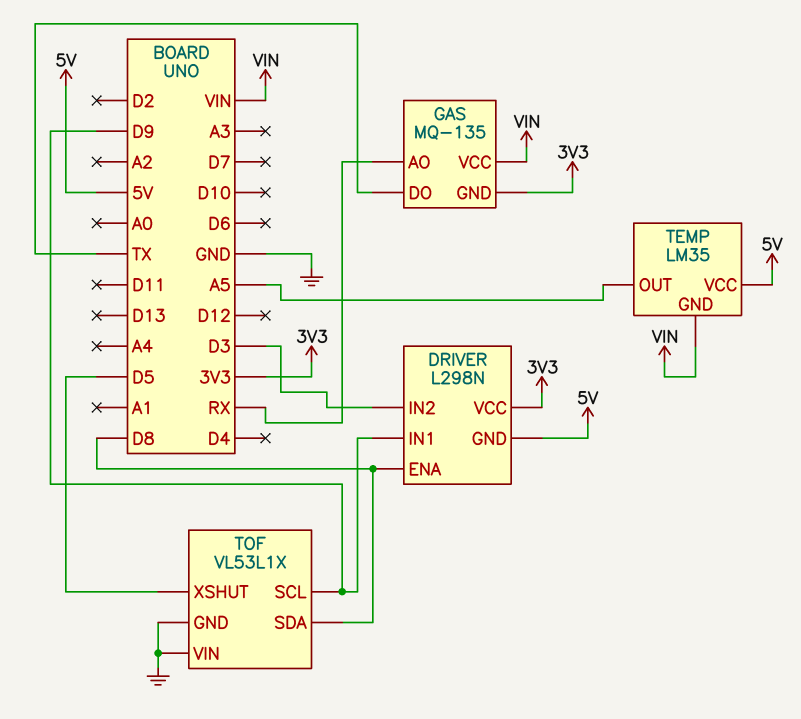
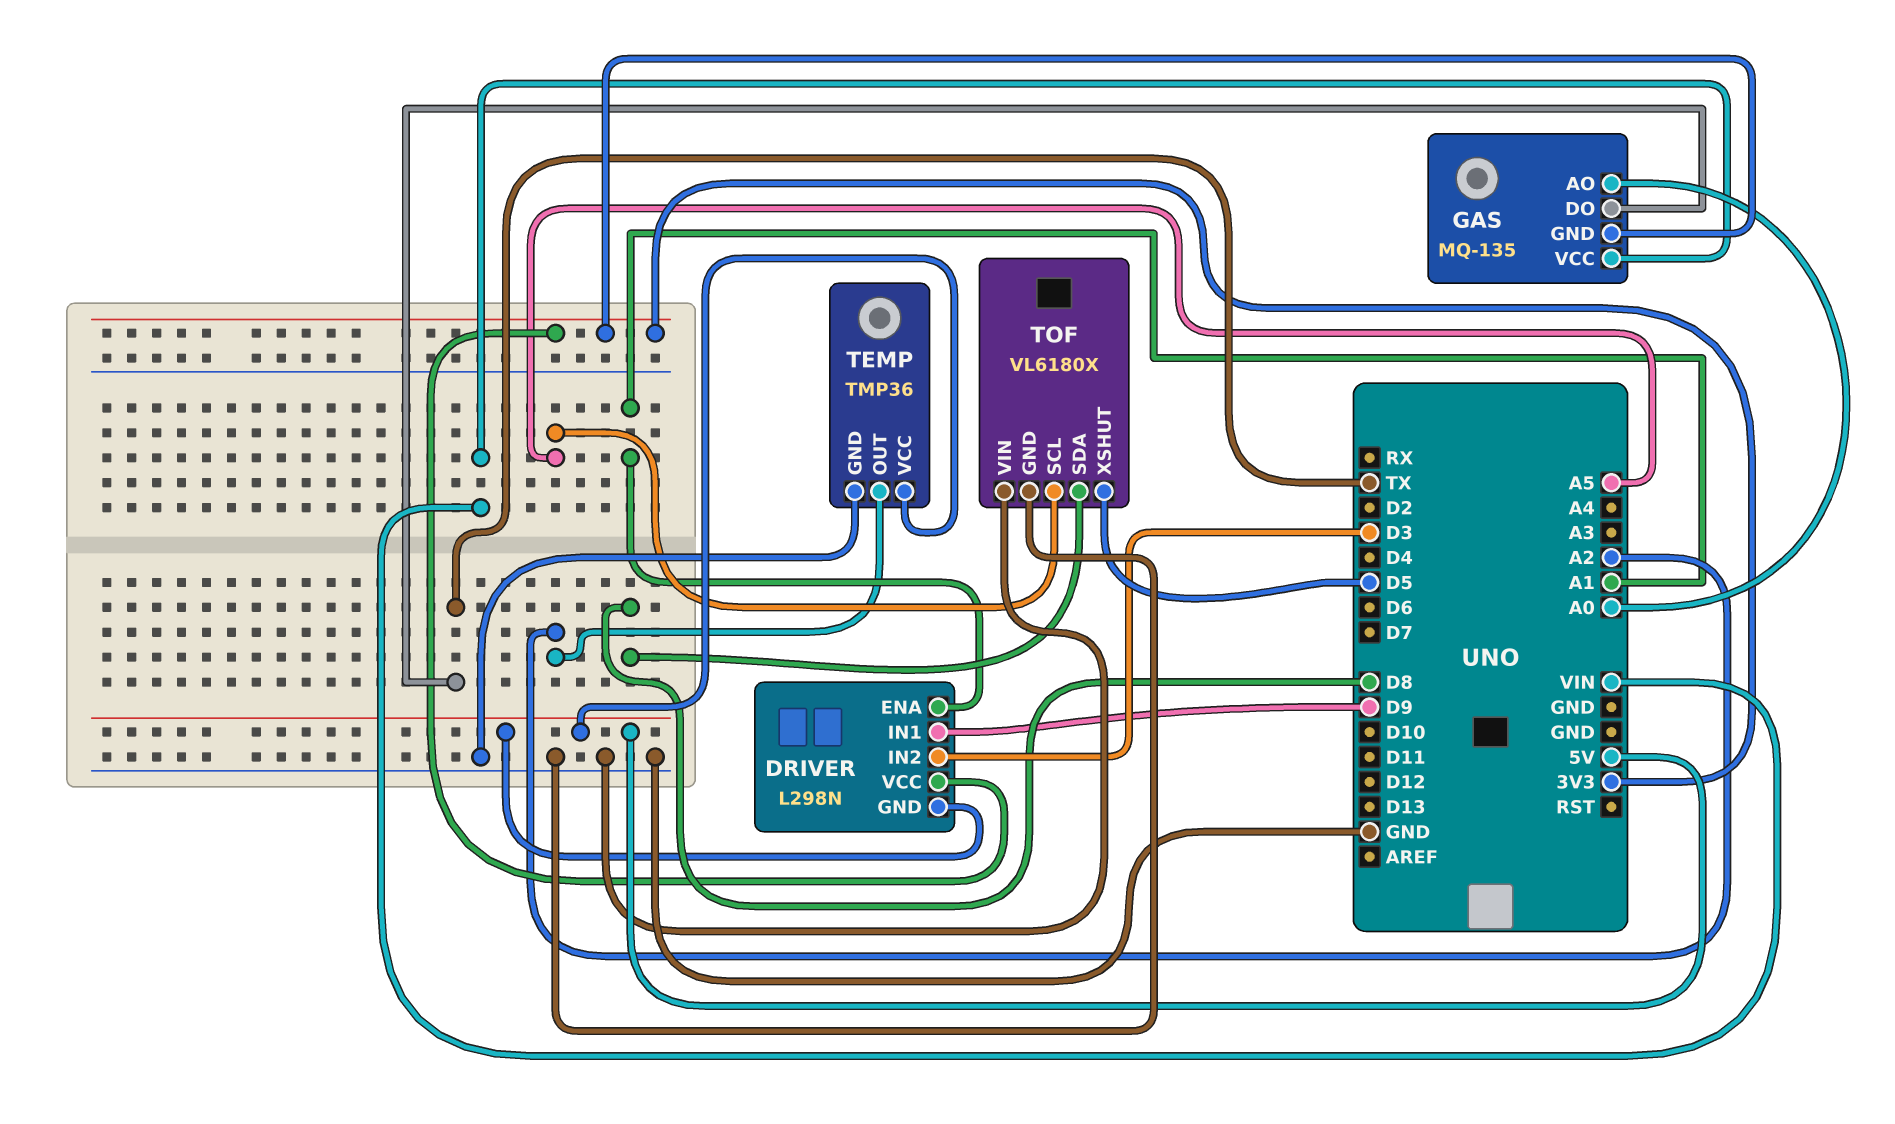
DRIVER pin ENA: D8 -> A1
GAS pin AO: RX -> A0
TEMP: LM35 -> TMP36
TEMP pin GND: VIN -> GND
TEMP pin OUT: A5 -> A2
TOF: VL53L1X -> VL6180X
TOF pin SCL: D9 -> A5

